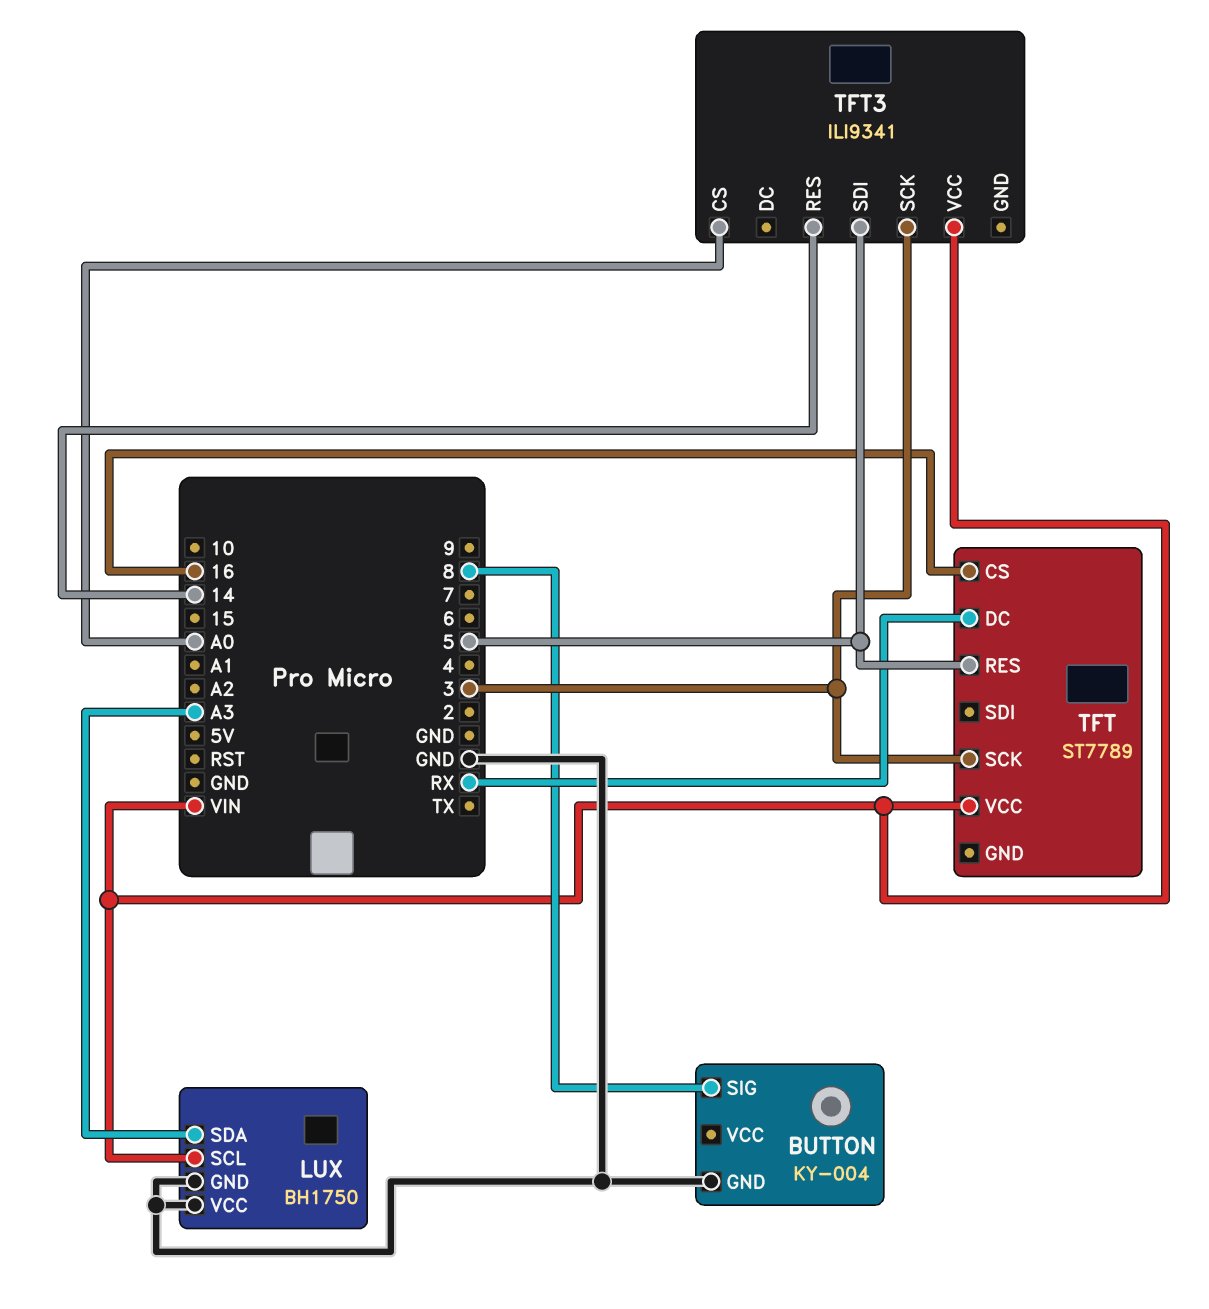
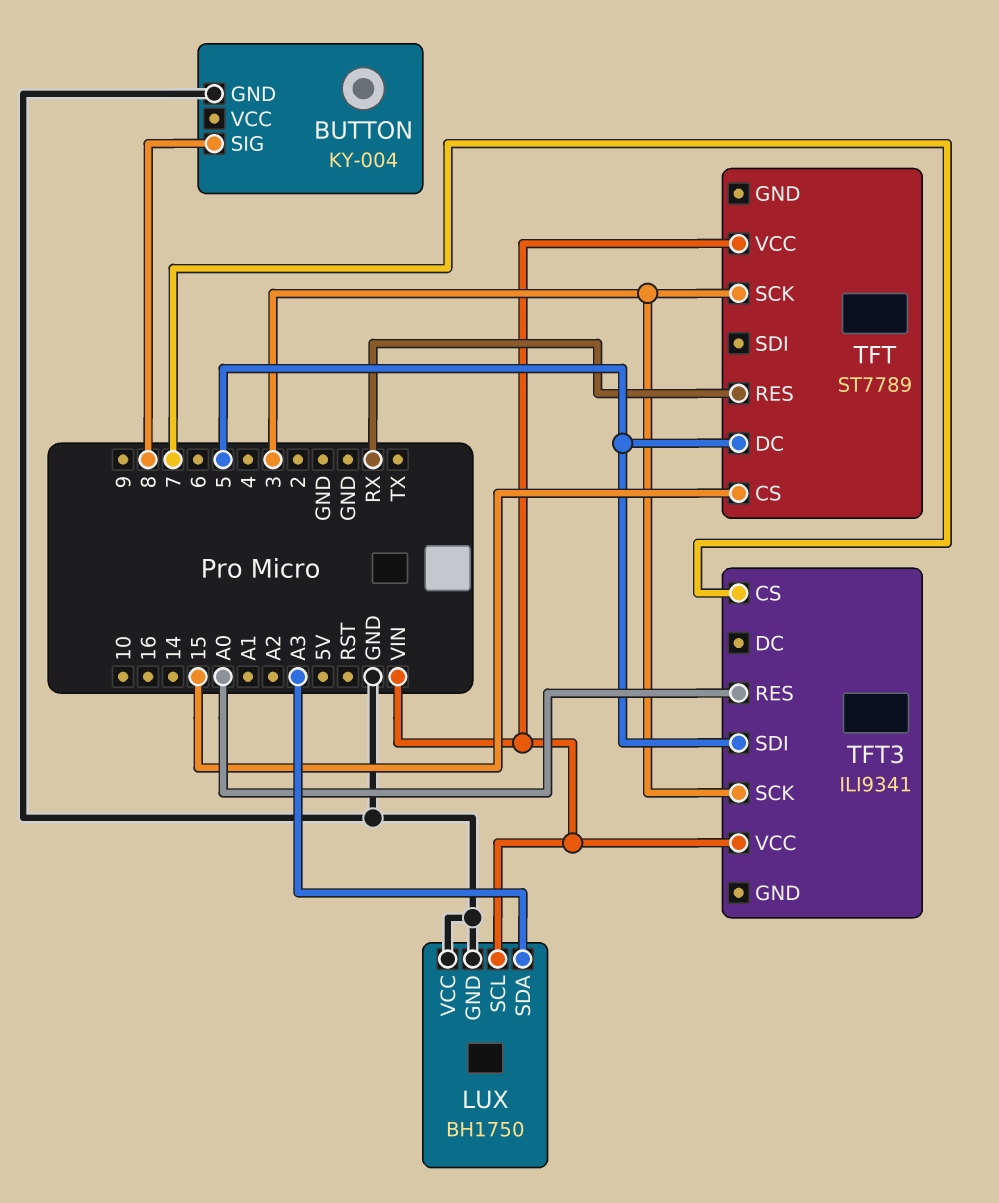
TFT pin CS: 16 -> 15
TFT pin DC: RX -> 5
TFT pin RES: 5 -> RX
TFT3 pin CS: A0 -> 7
TFT3 pin RES: 14 -> A0

